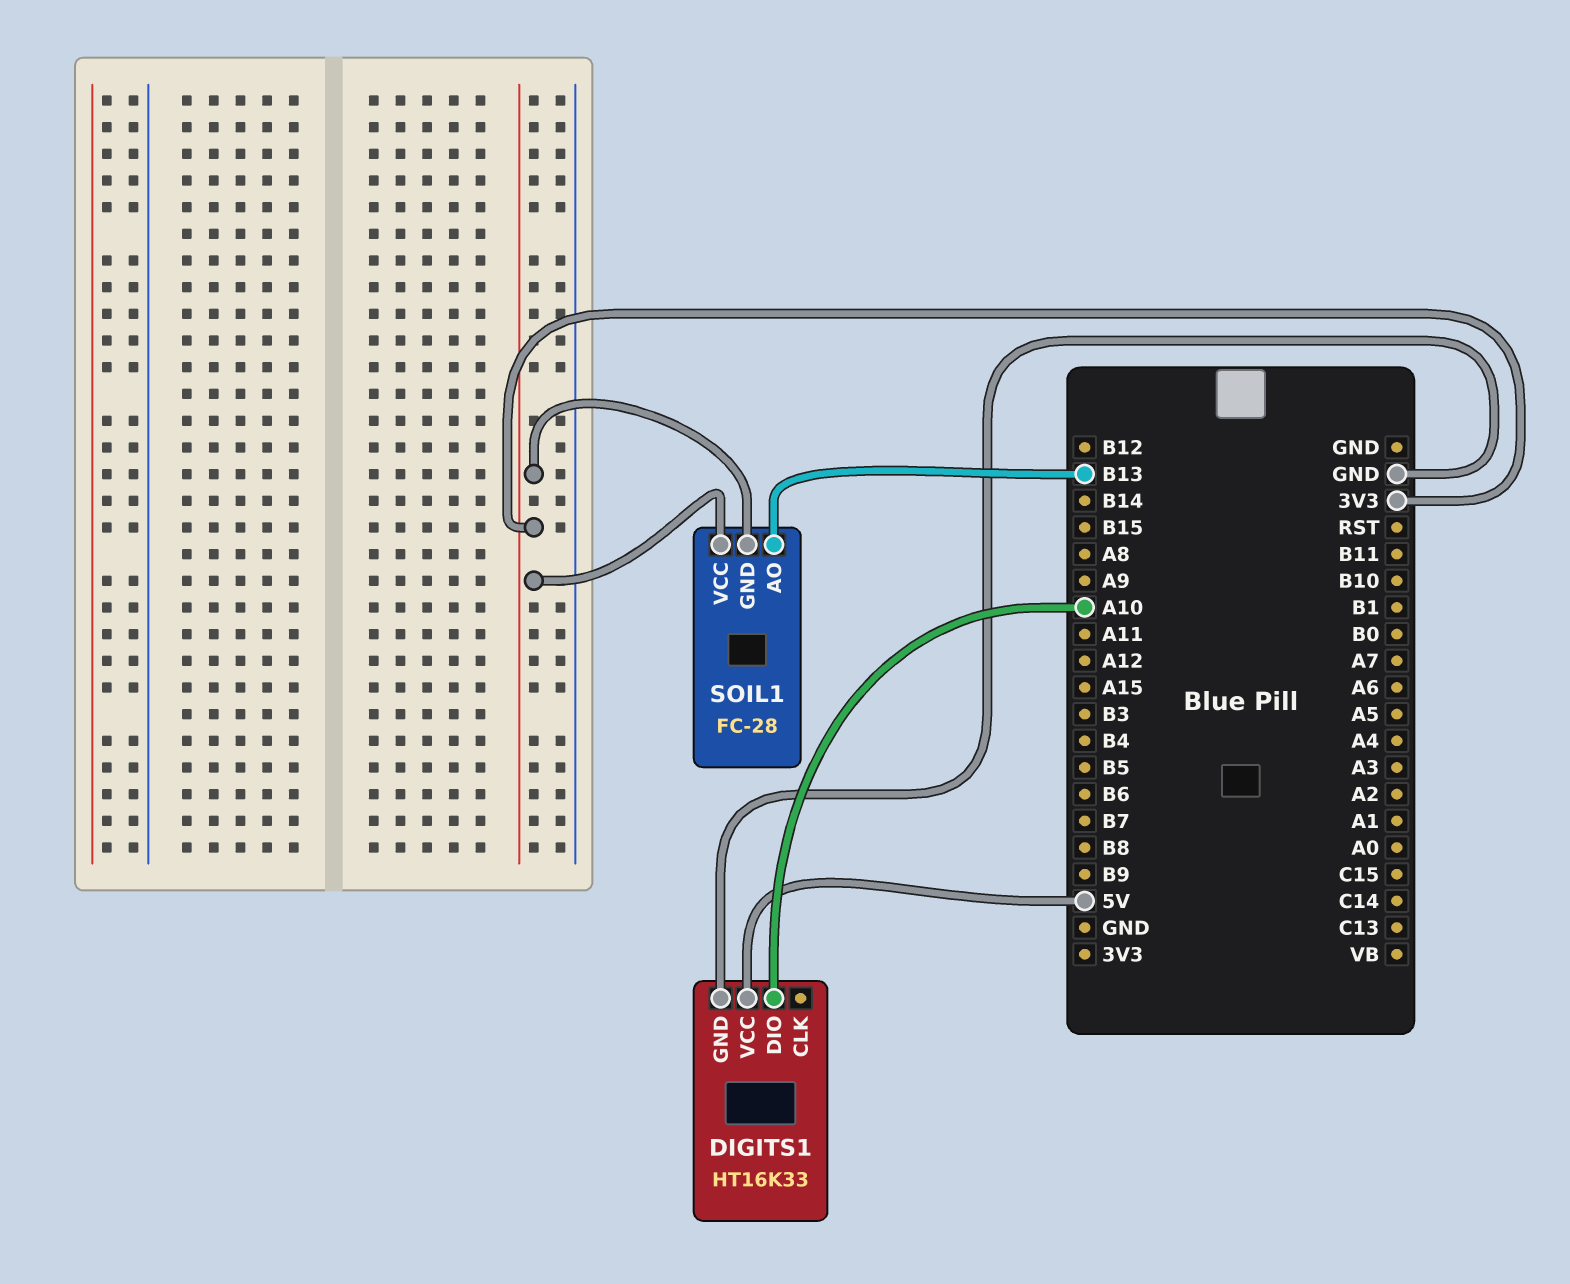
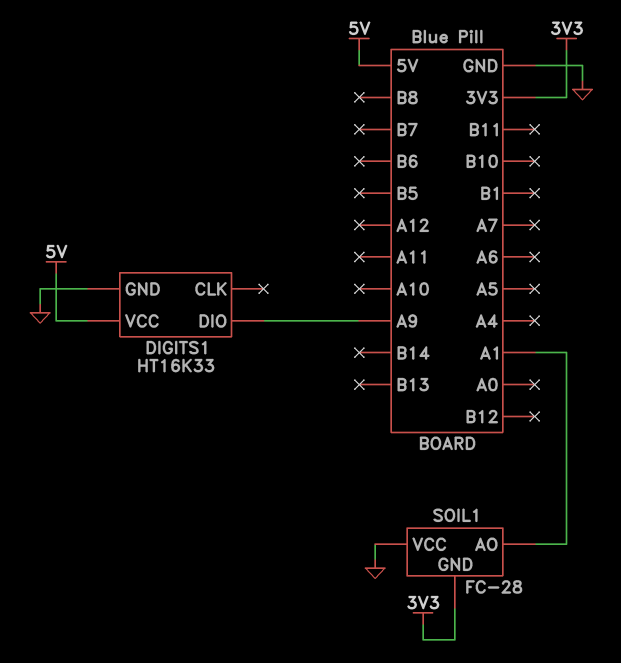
DIGITS1 pin DIO: A10 -> A9
SOIL1 pin AO: B13 -> A1
SOIL1 pin VCC: 3V3 -> GND

